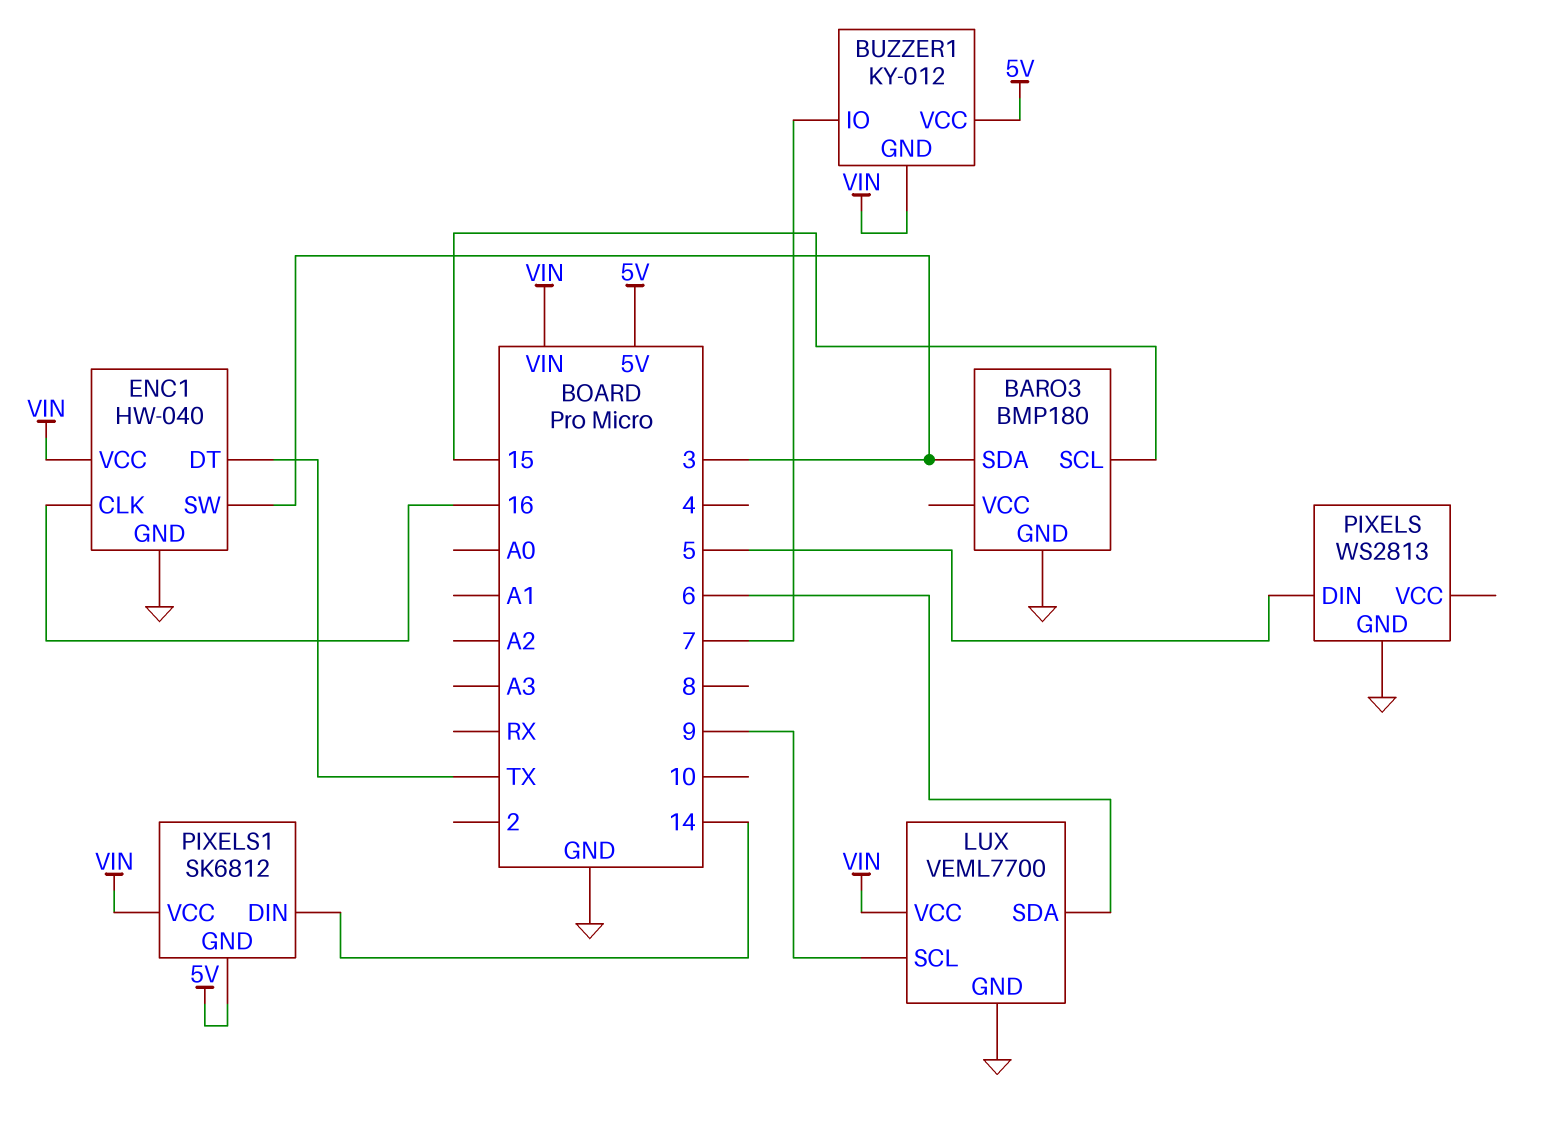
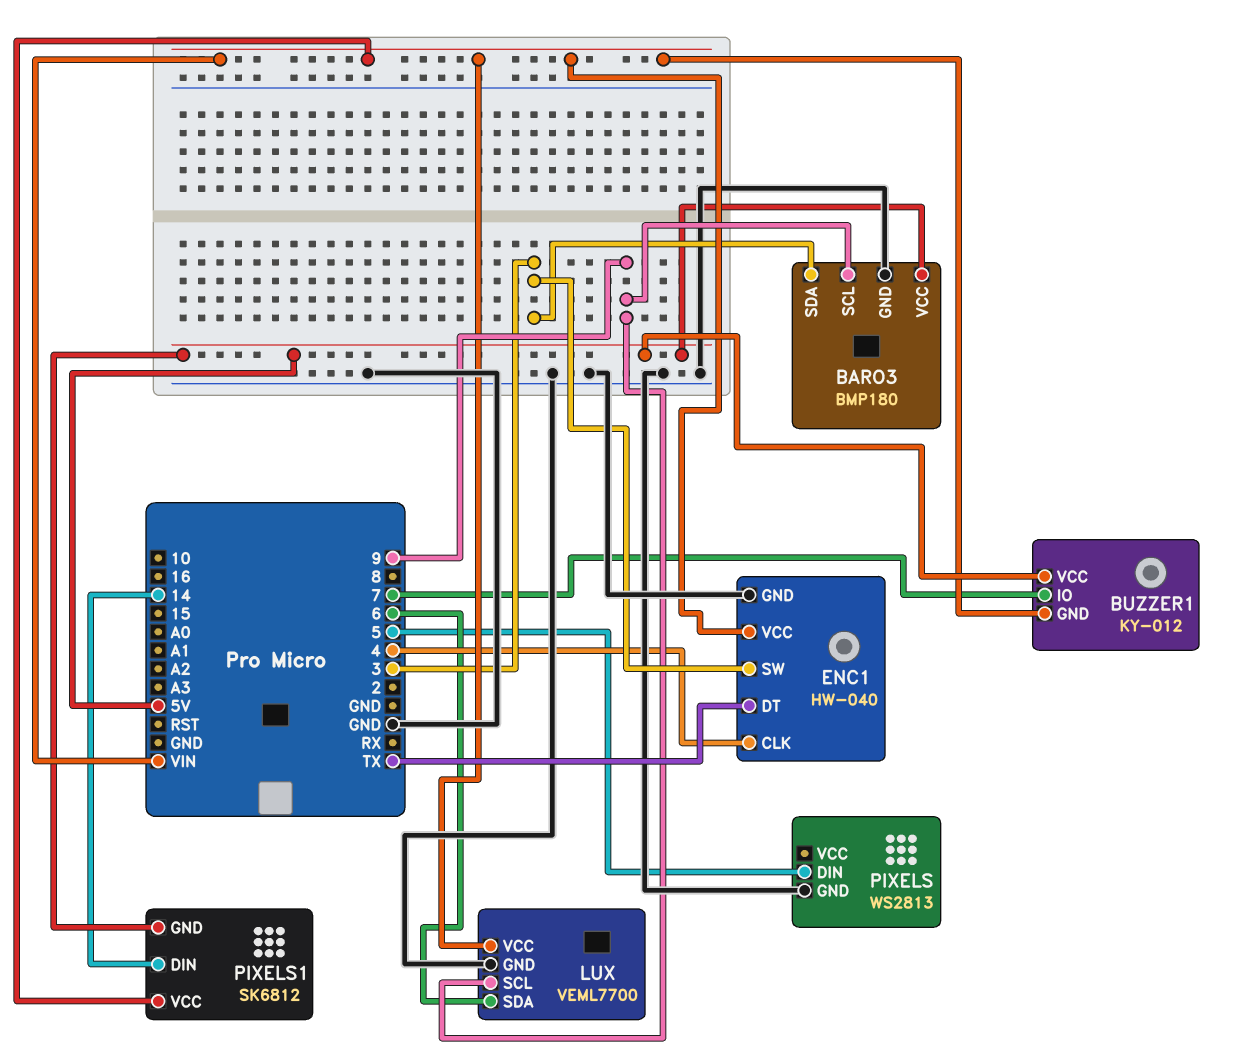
BARO3 pin SCL: 15 -> 9
BARO3 pin VCC: none -> 5V
ENC1 pin CLK: 16 -> 4

